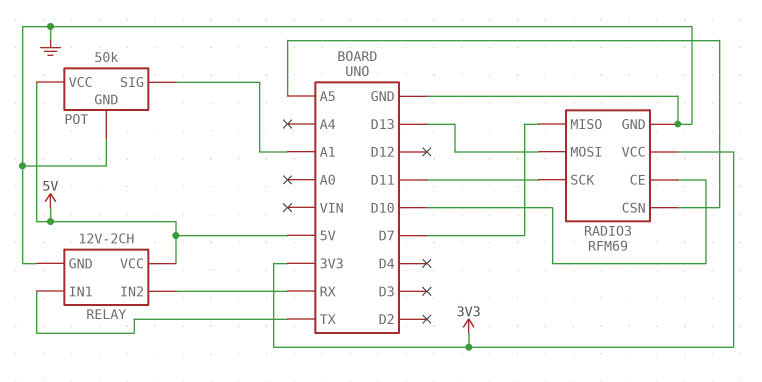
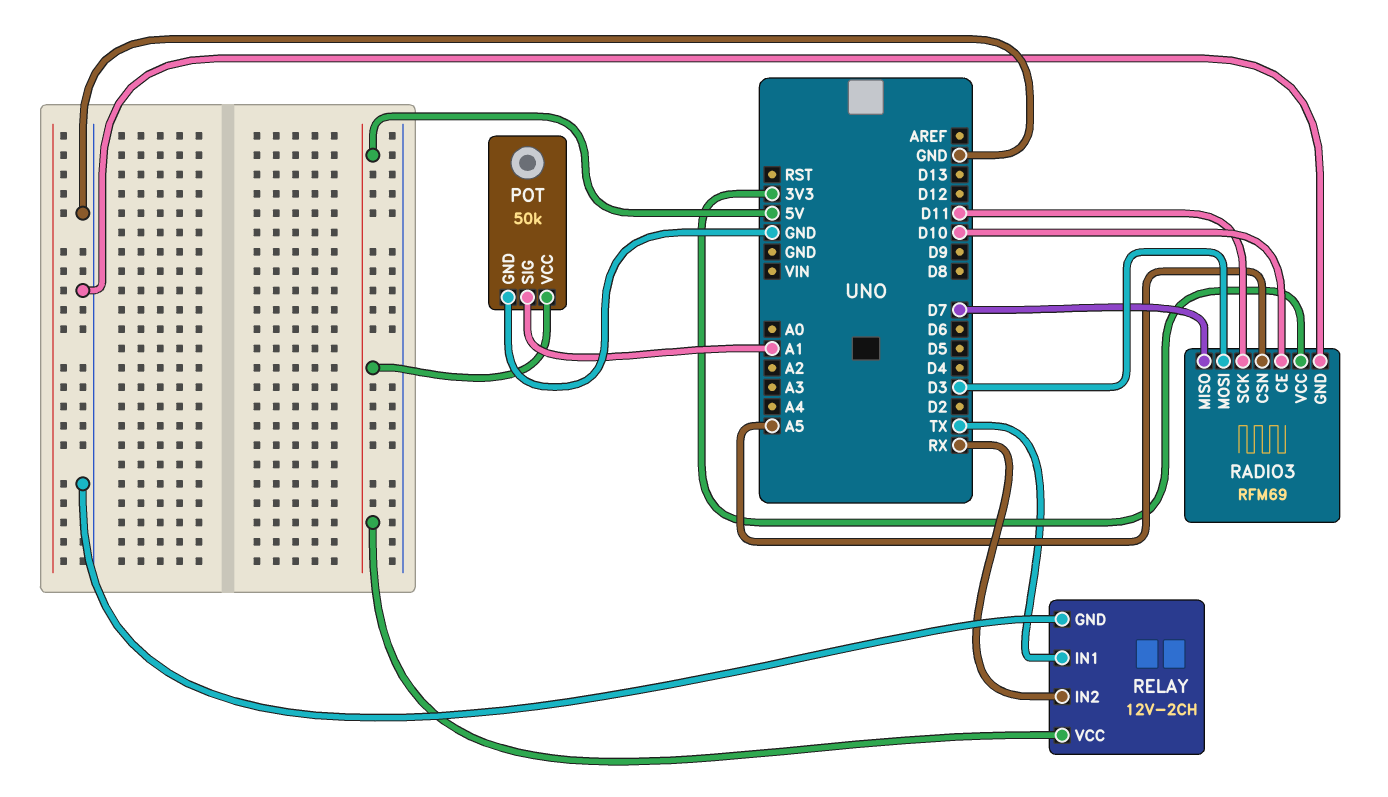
RADIO3 pin MOSI: D13 -> D3

